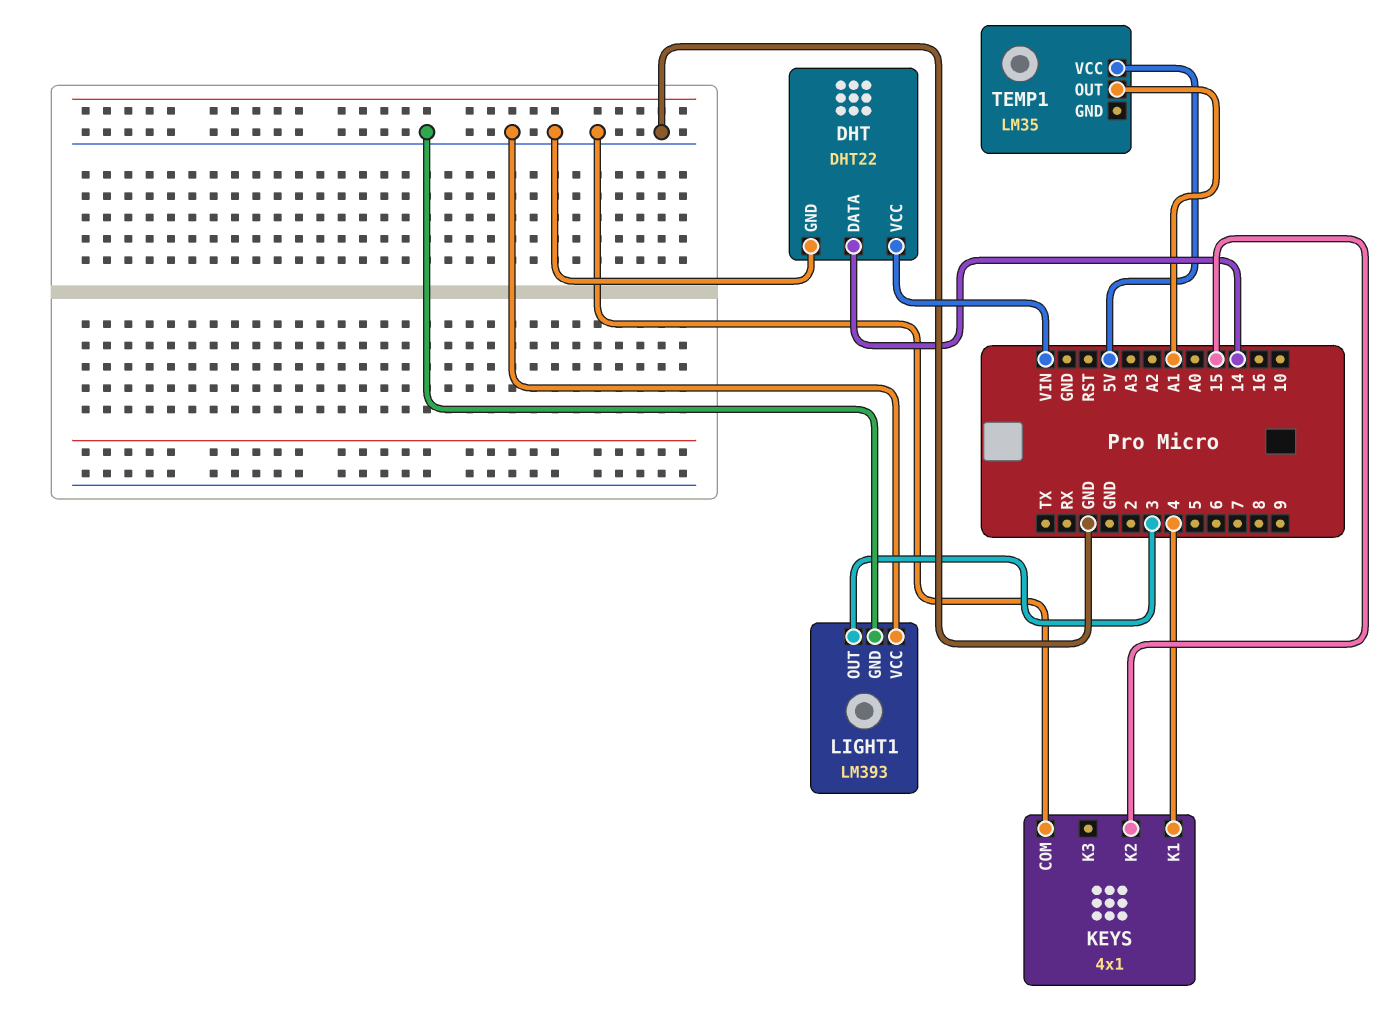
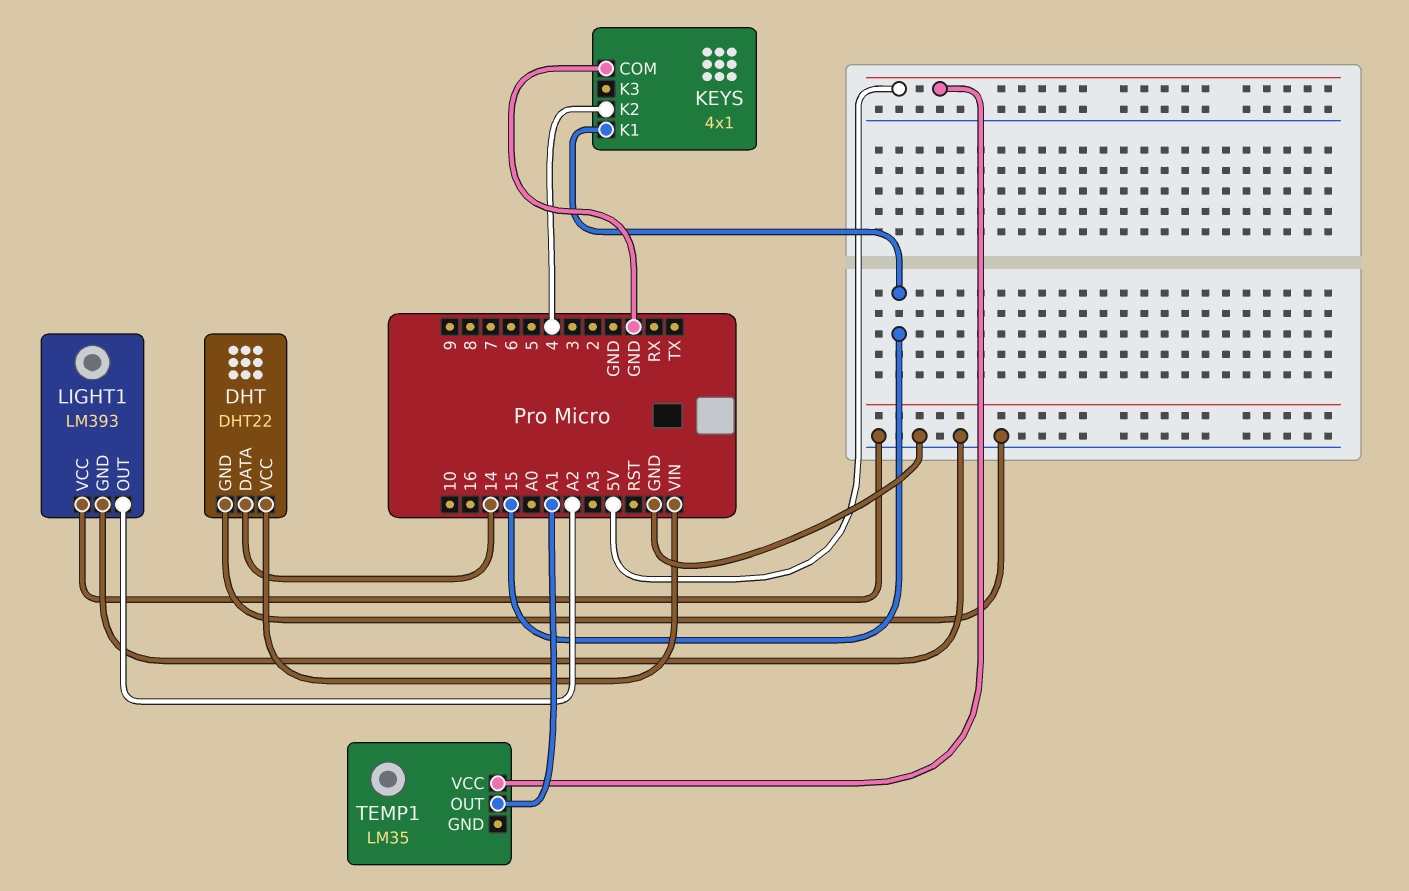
KEYS pin K1: 4 -> 15
KEYS pin K2: 15 -> 4
LIGHT1 pin OUT: 3 -> A2

